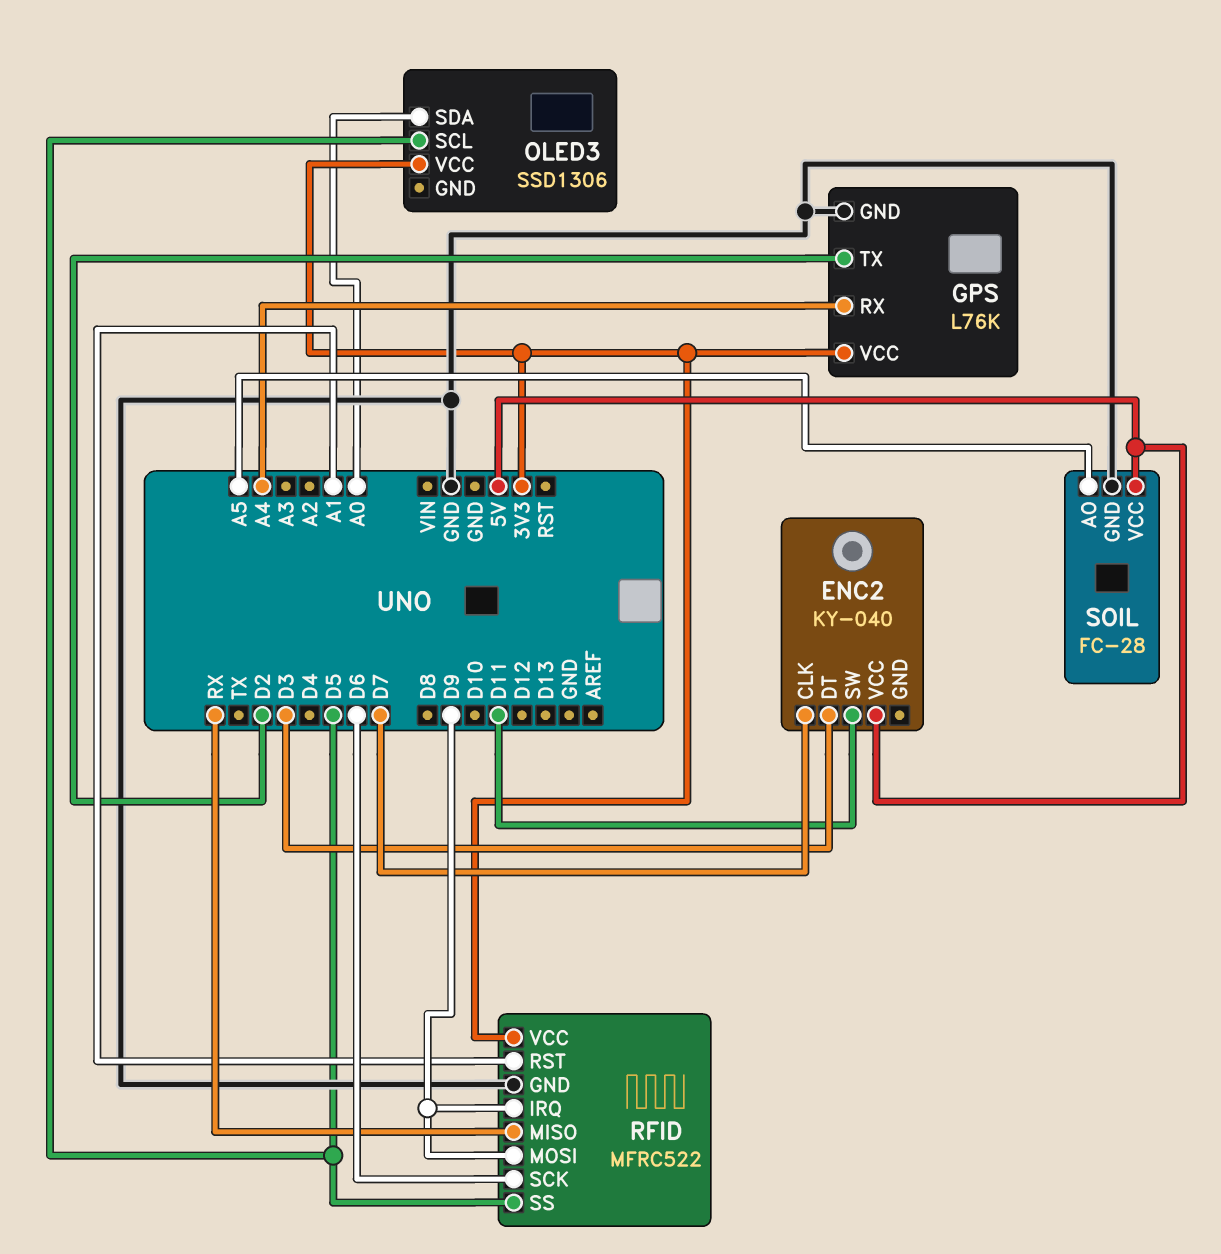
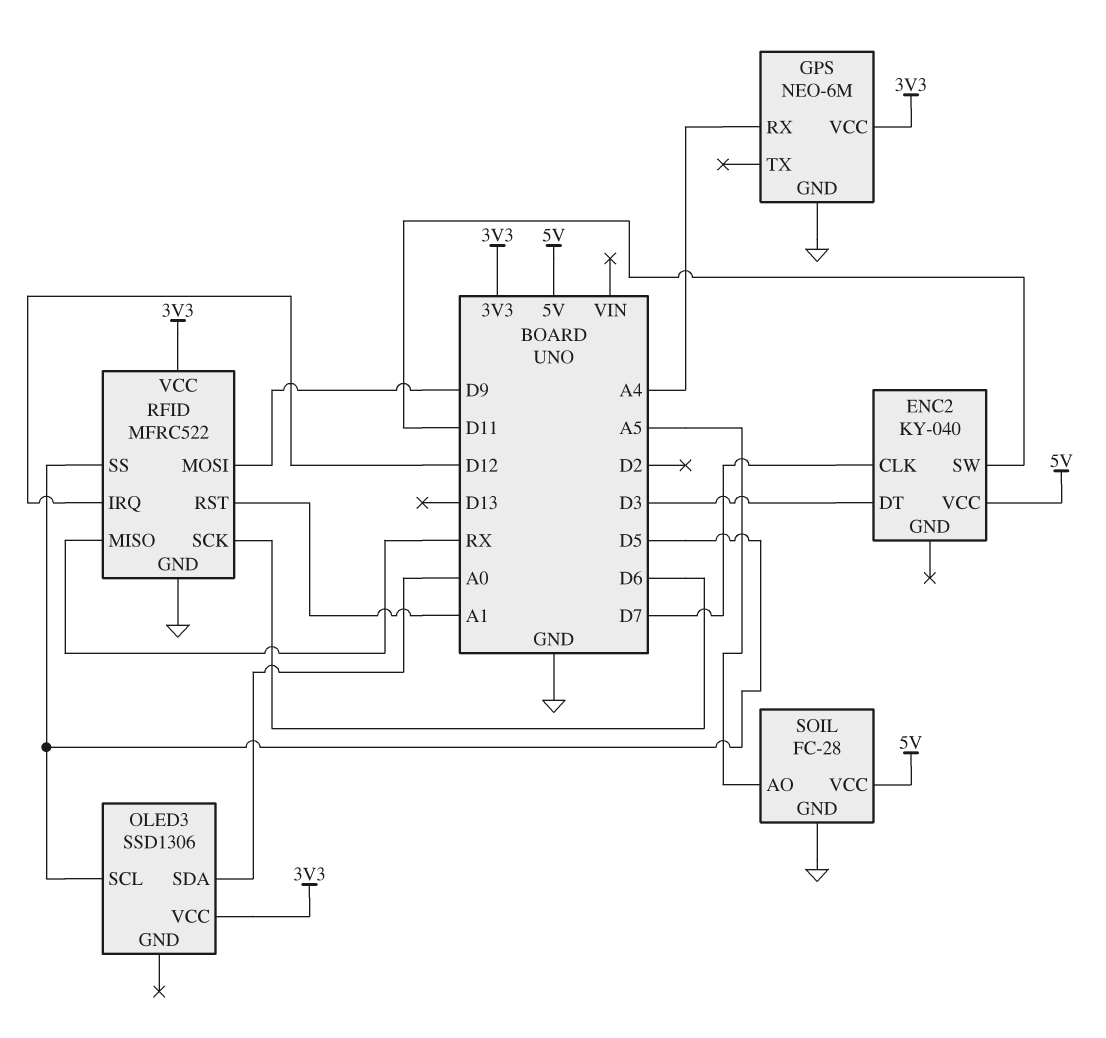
GPS: L76K -> NEO-6M
GPS pin TX: D2 -> none
RFID pin IRQ: D9 -> D12

